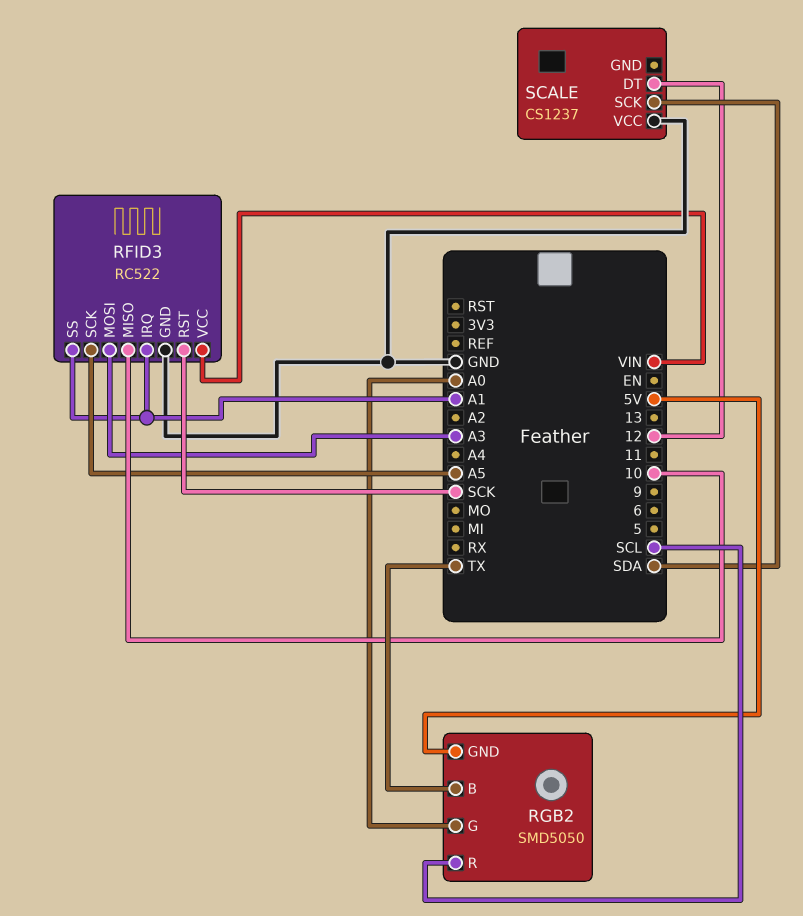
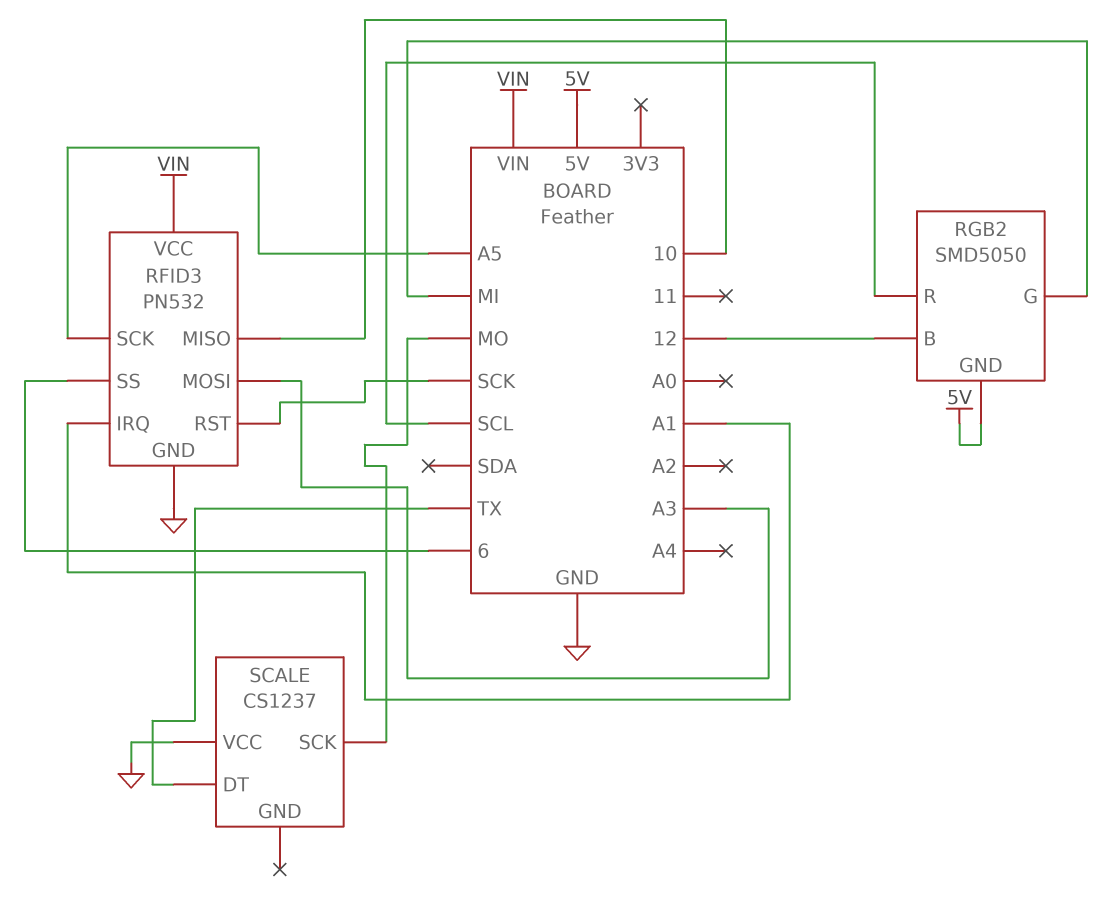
RFID3: RC522 -> PN532
RFID3 pin SS: A1 -> 6
RGB2 pin B: TX -> 12
RGB2 pin G: A0 -> MI
SCALE pin DT: 12 -> TX
SCALE pin SCK: SDA -> MO

